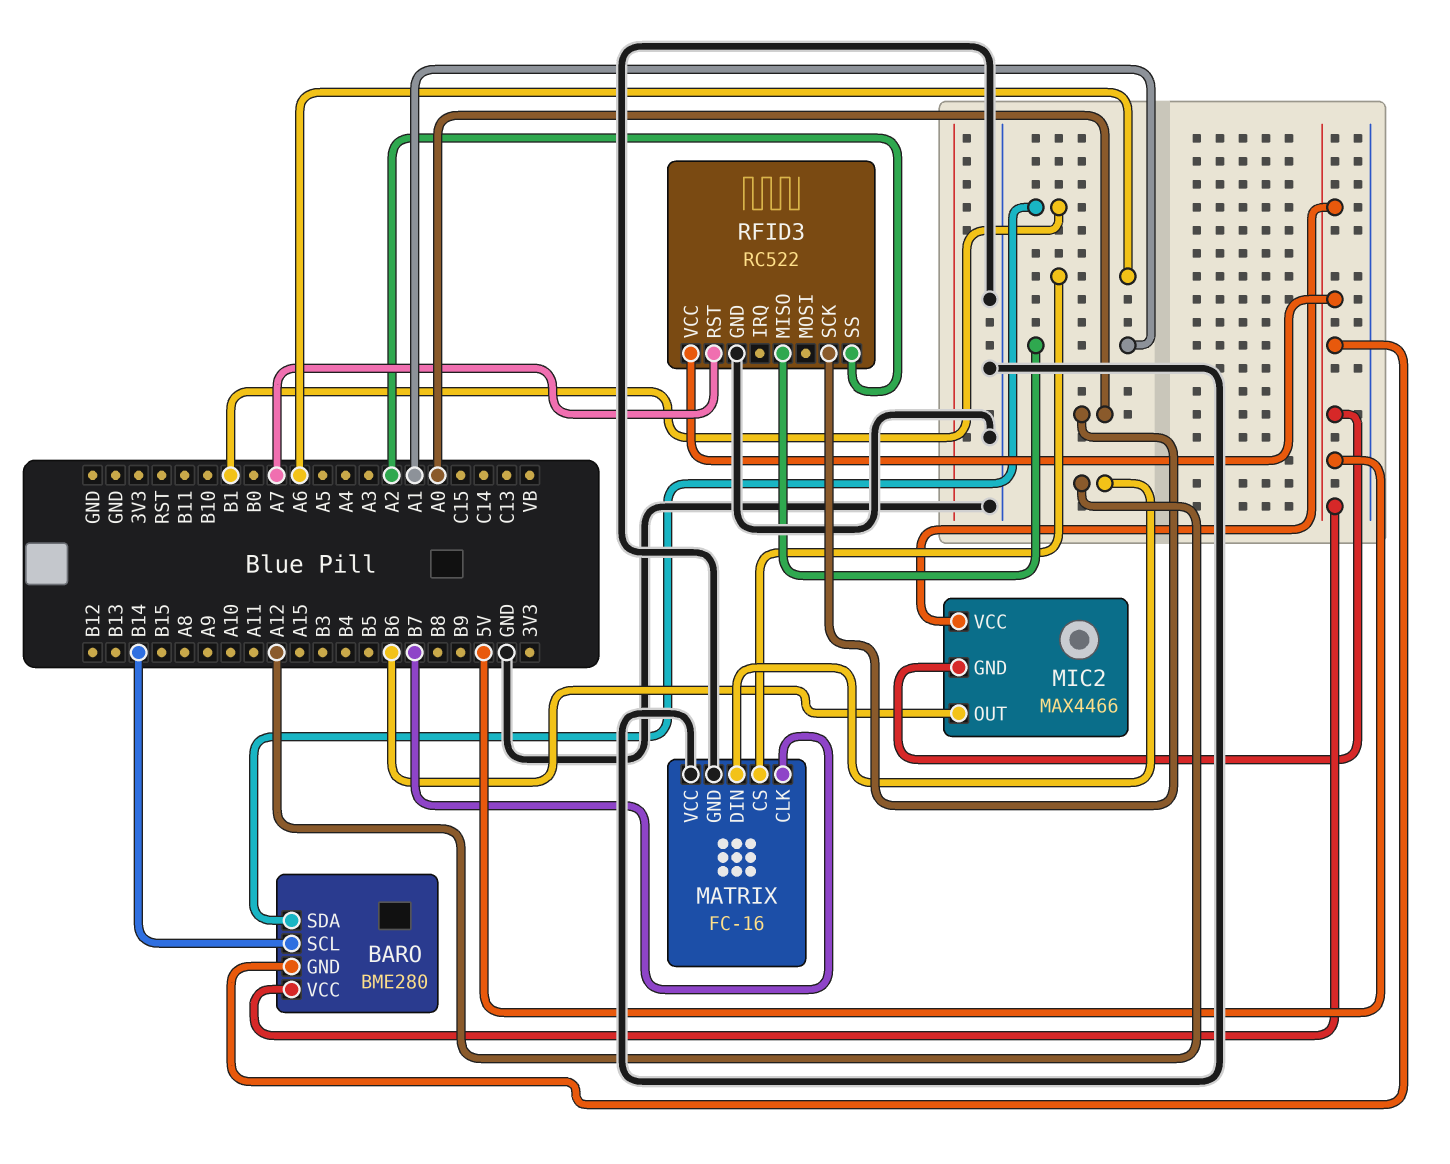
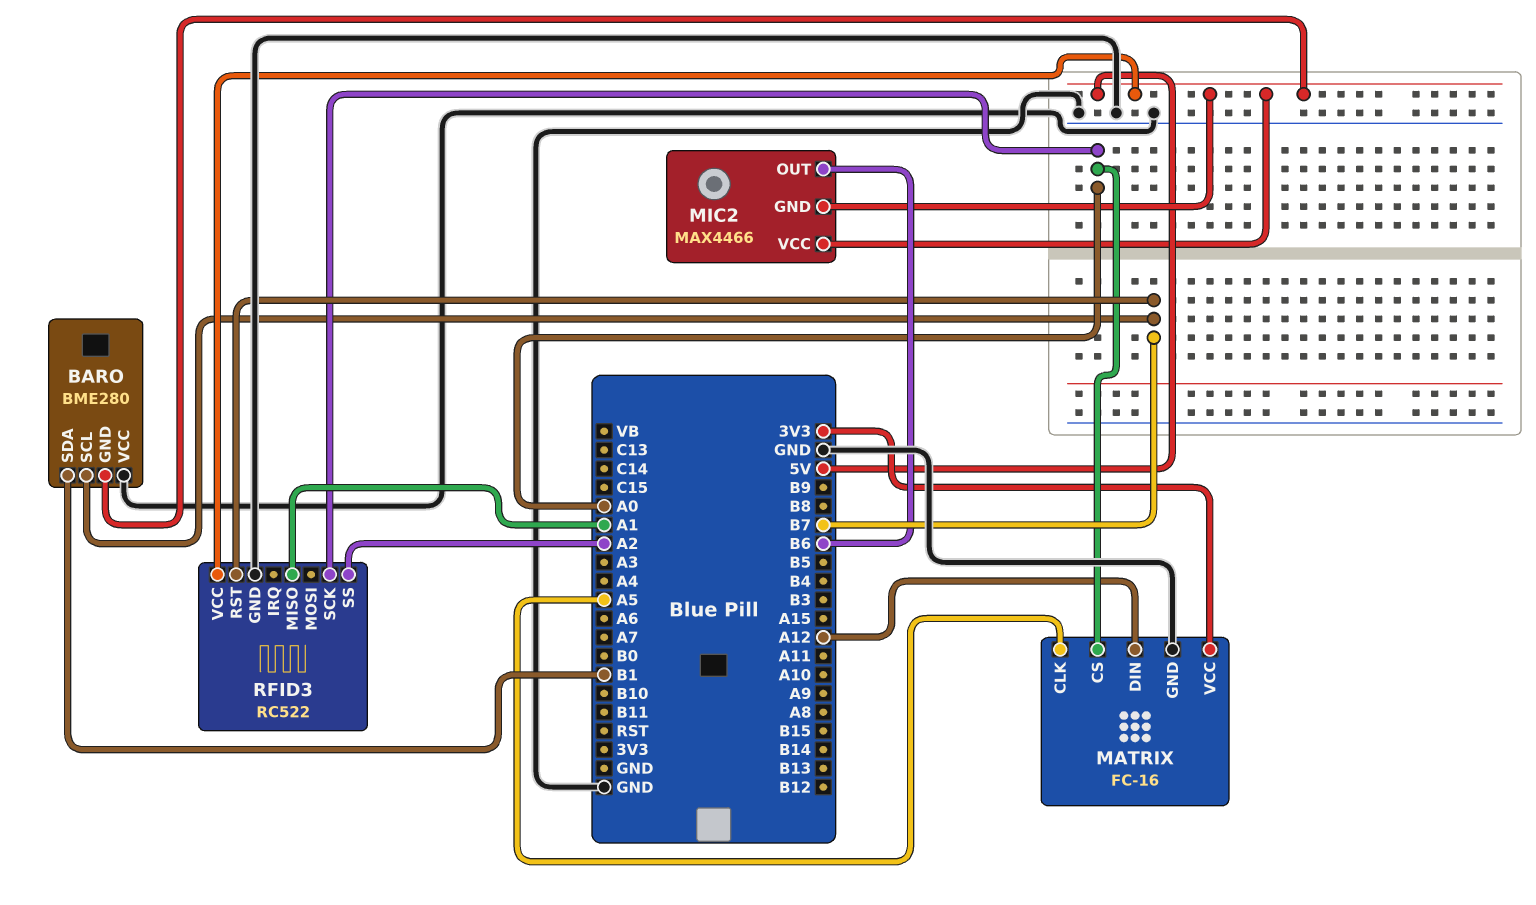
BARO pin SCL: B14 -> B7
BARO pin VCC: 5V -> GND
MATRIX pin CLK: B7 -> A5
MATRIX pin CS: A6 -> A0
MATRIX pin VCC: GND -> 3V3
RFID3 pin RST: A7 -> B7

